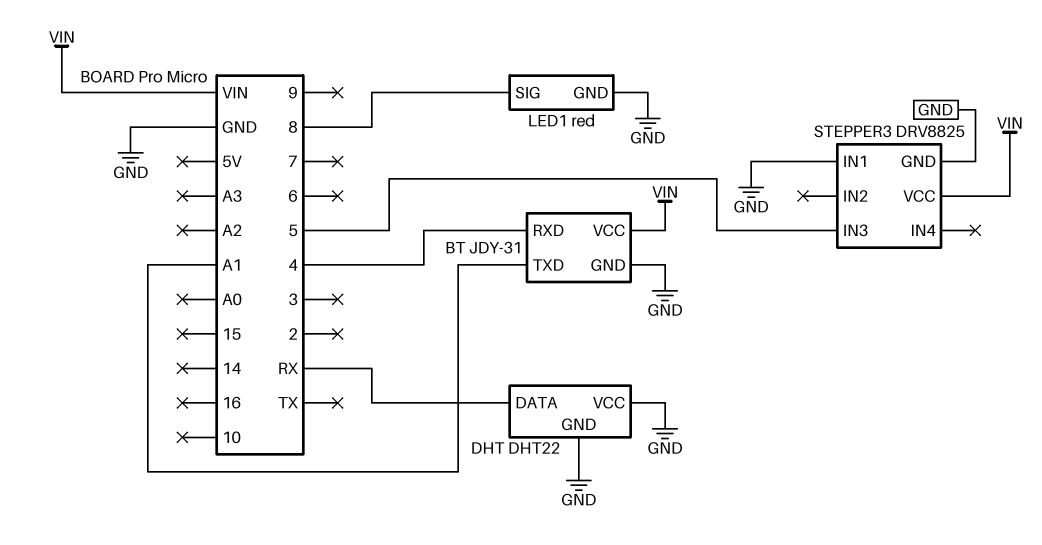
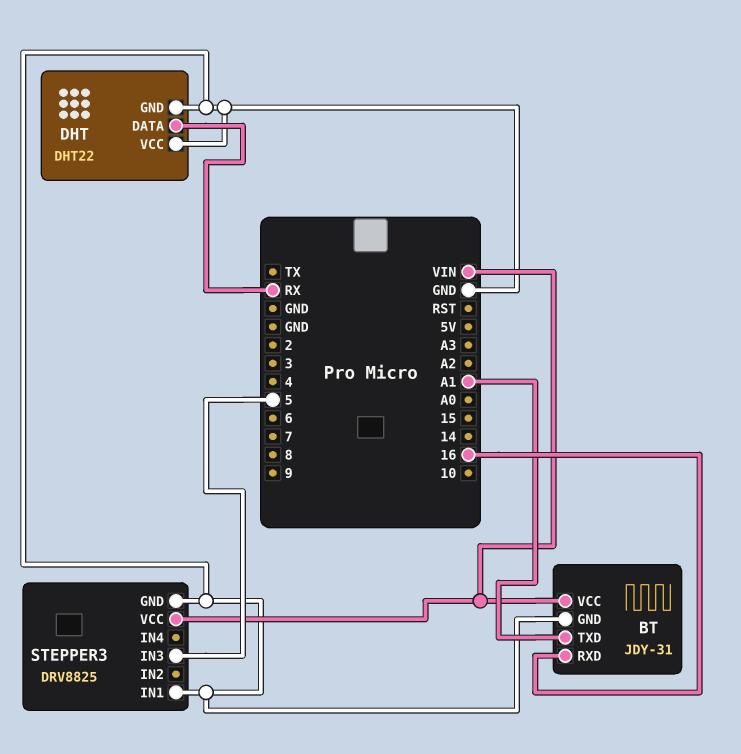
BT pin RXD: 4 -> 16
LED1: red -> none
LED1 pin GND: GND -> none
LED1 pin SIG: 8 -> none

